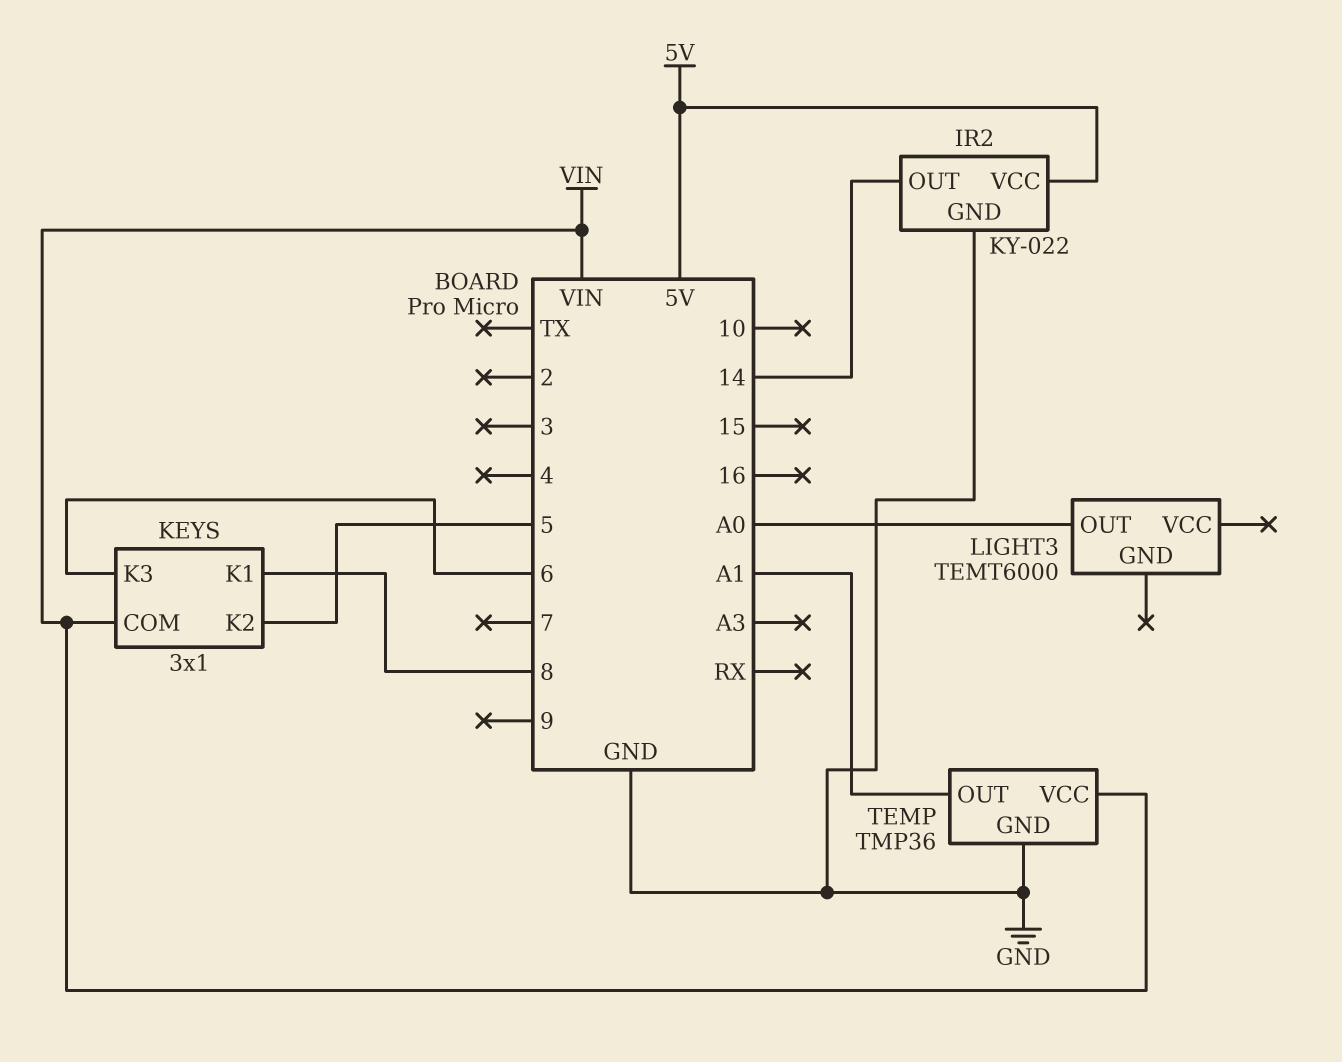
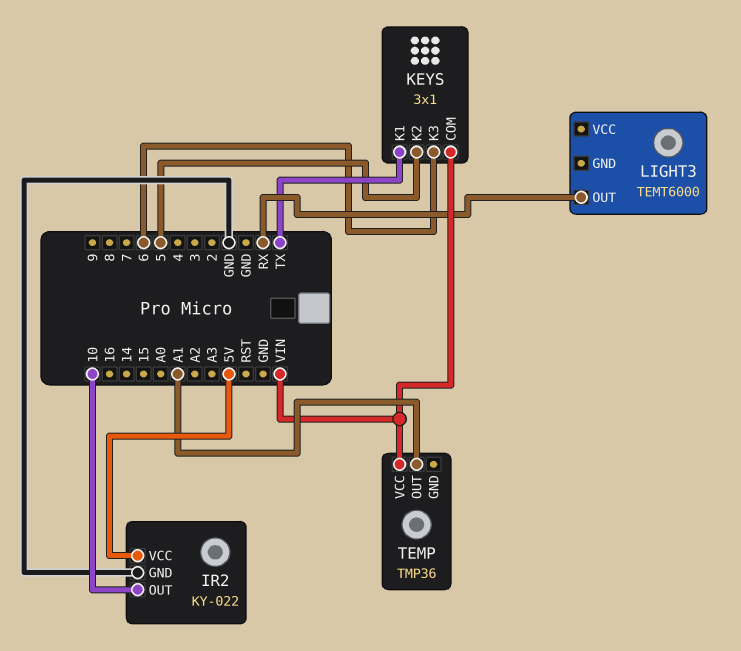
IR2 pin OUT: 14 -> 10
KEYS pin K1: 8 -> TX
LIGHT3 pin OUT: A0 -> RX
TEMP pin GND: GND -> none

